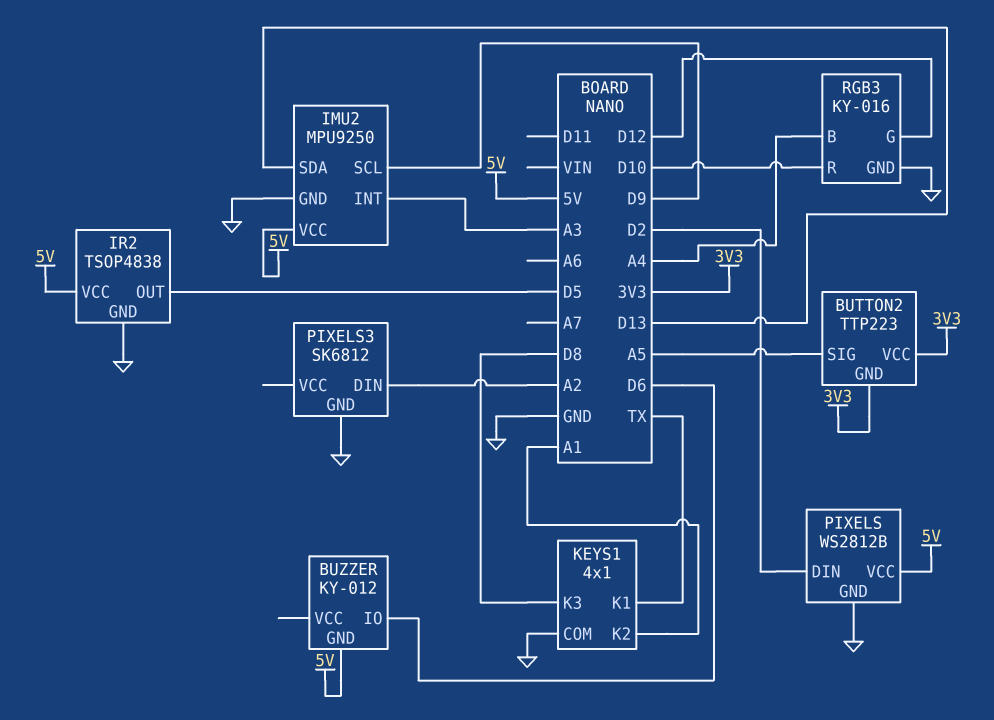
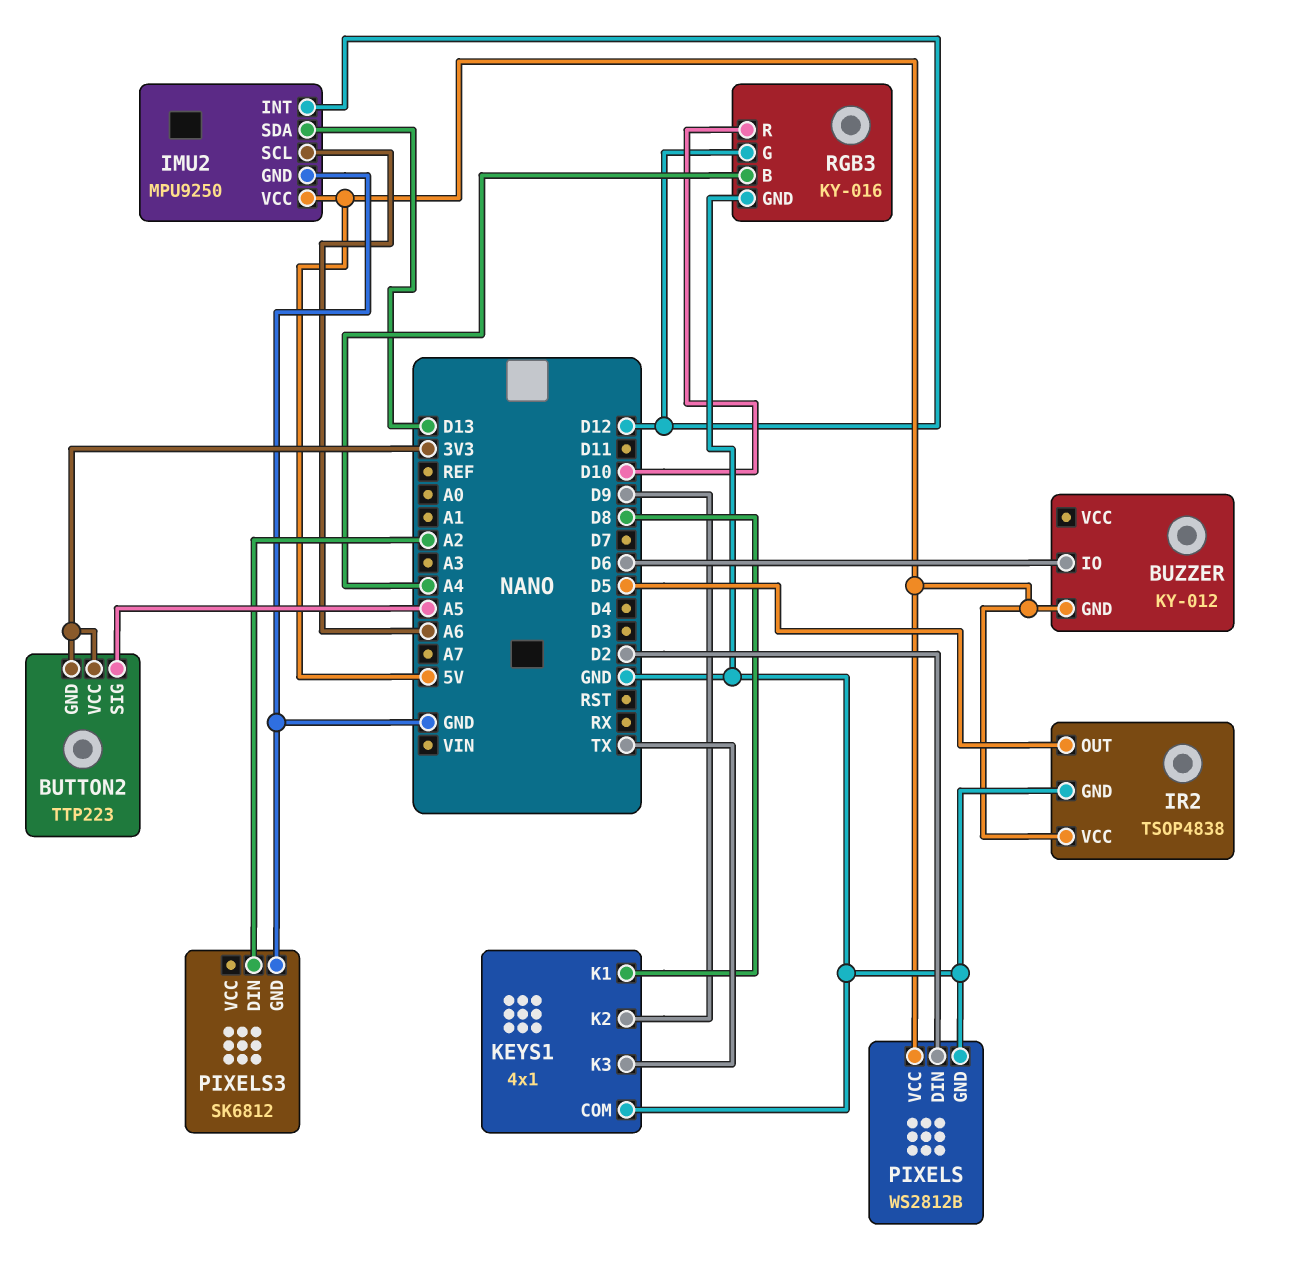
IMU2 pin INT: A3 -> D12
IMU2 pin SCL: D9 -> A6
KEYS1 pin K1: TX -> D8
KEYS1 pin K2: A1 -> D9
KEYS1 pin K3: D8 -> TX

